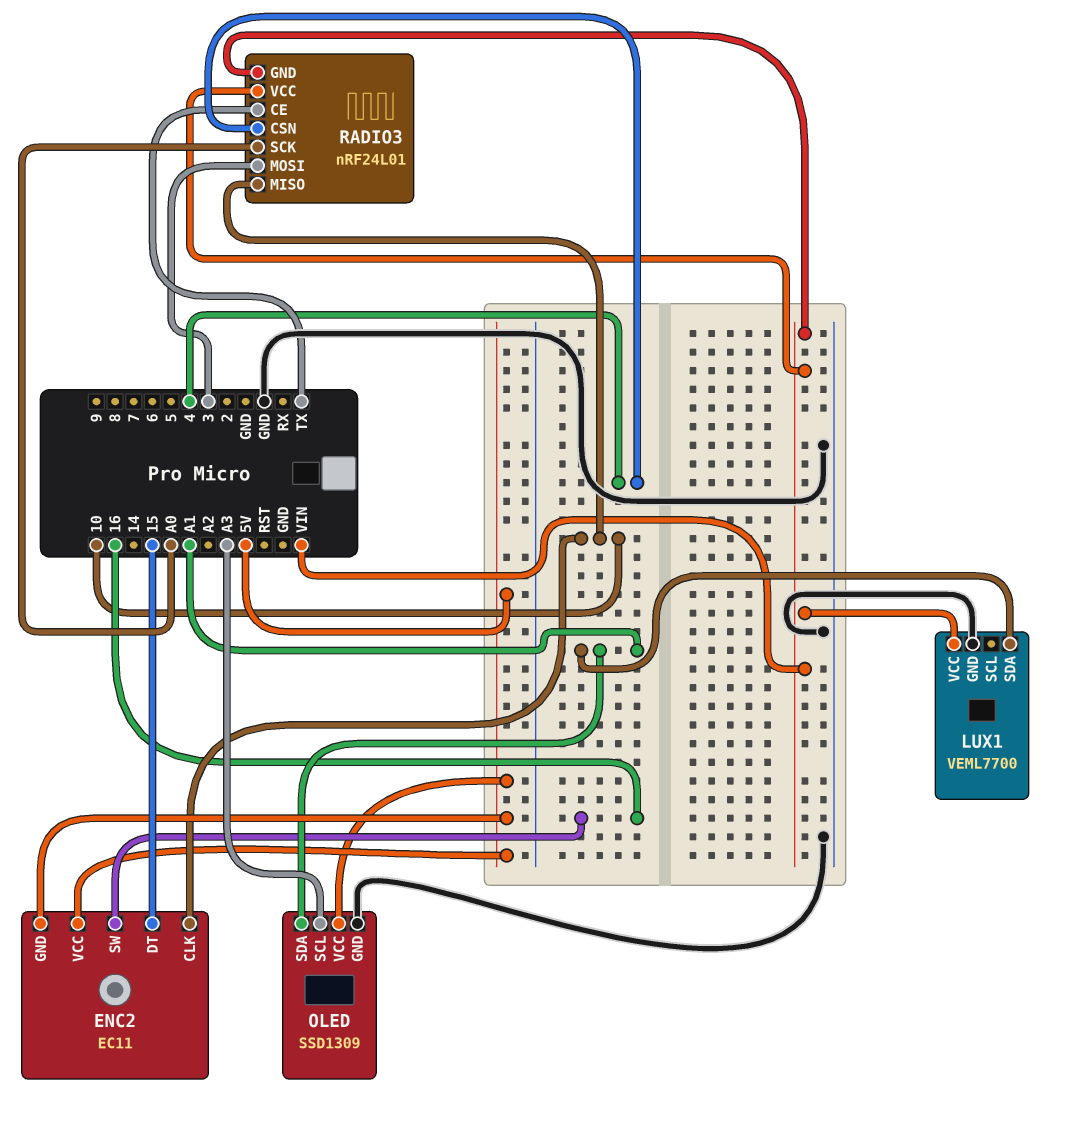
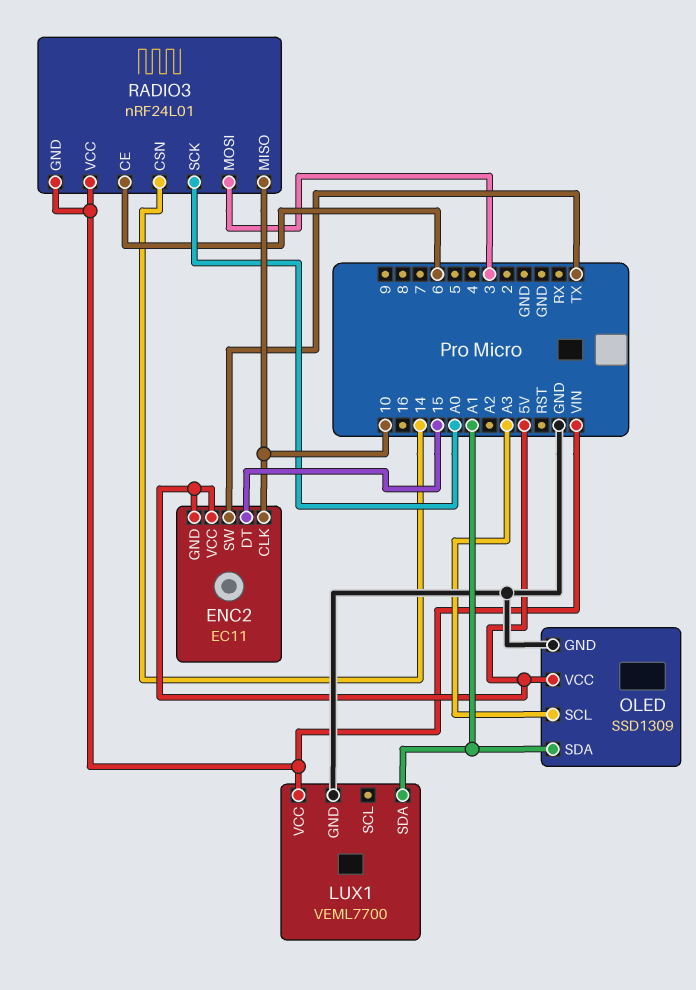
ENC2 pin SW: 16 -> TX
RADIO3 pin CE: TX -> 6
RADIO3 pin CSN: 4 -> 14

